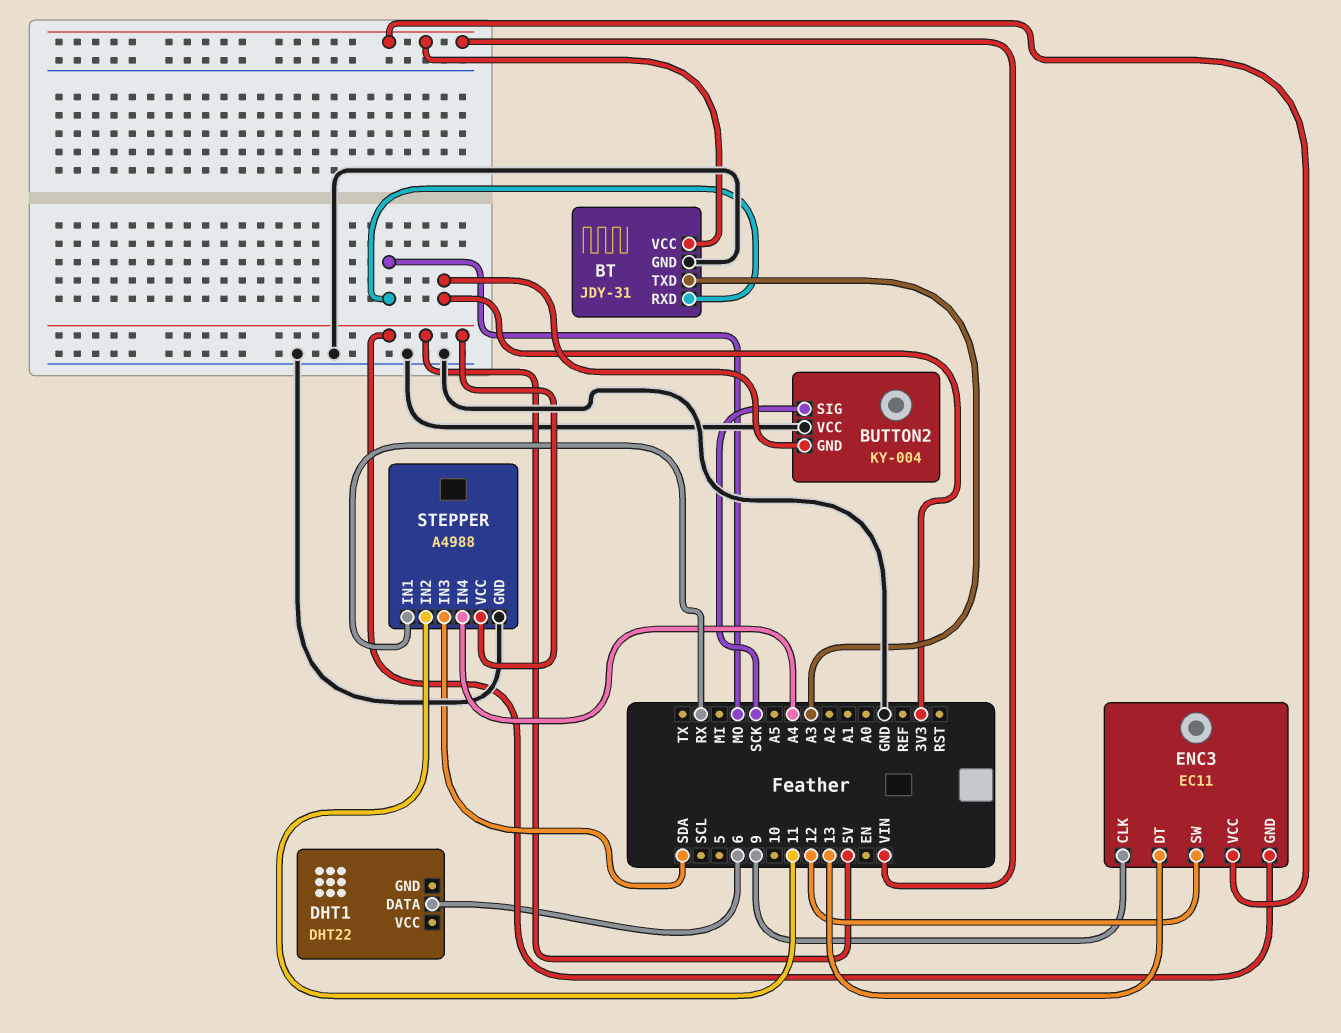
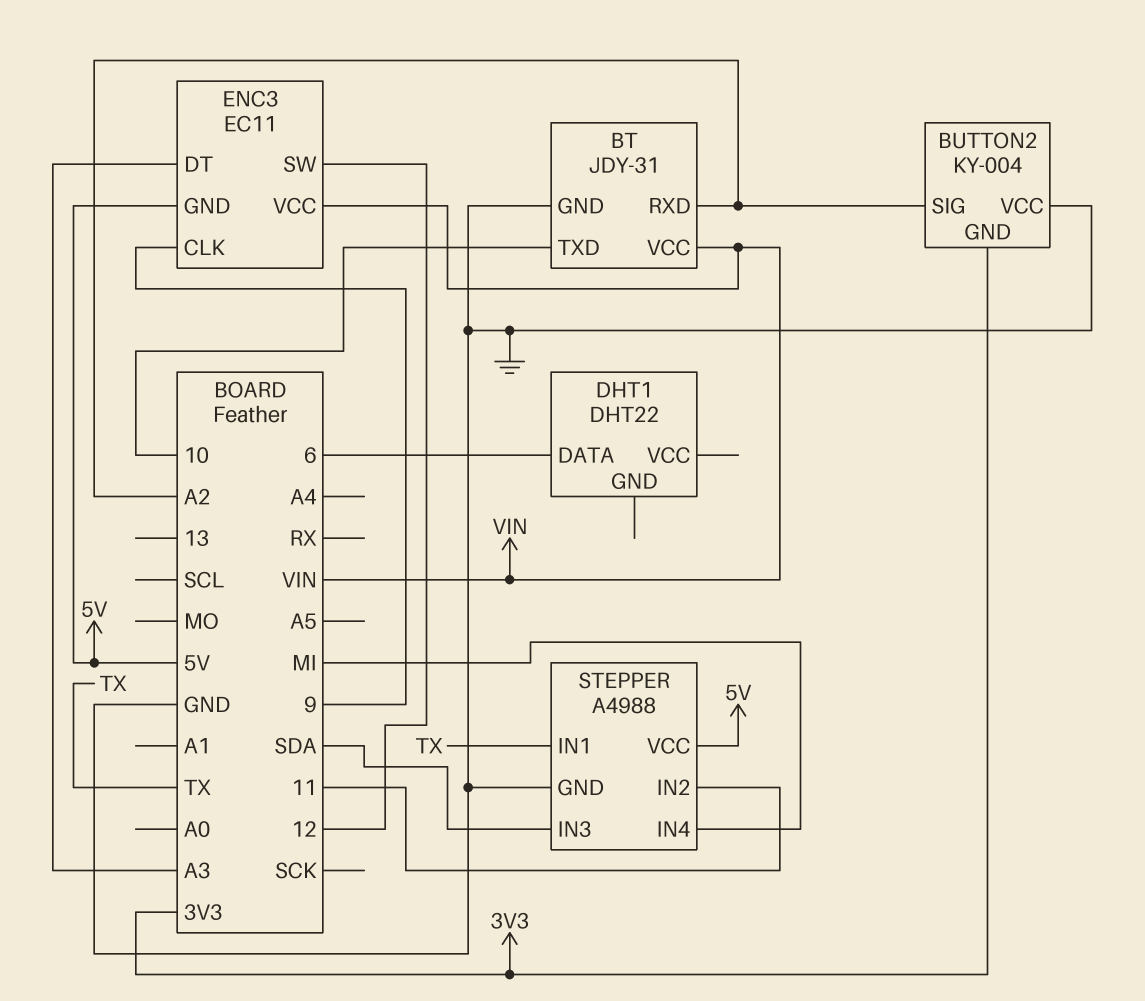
BT pin RXD: MO -> A2
BT pin TXD: A3 -> 10
BUTTON2 pin SIG: SCK -> A2
ENC3 pin DT: 13 -> A3
STEPPER pin IN1: RX -> TX
STEPPER pin IN4: A4 -> MI

